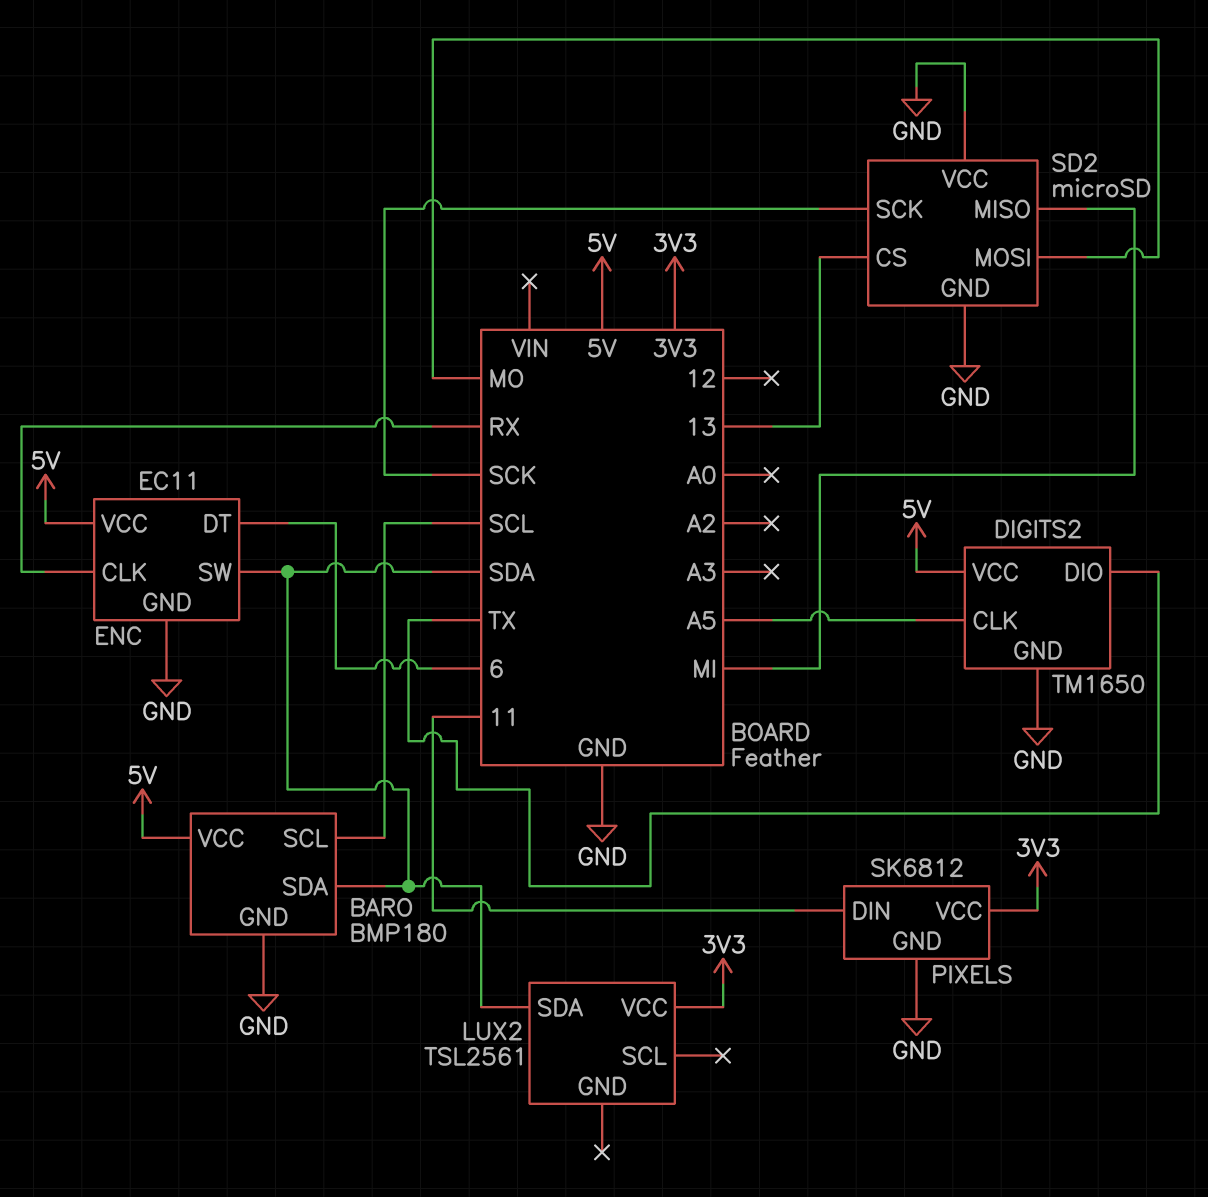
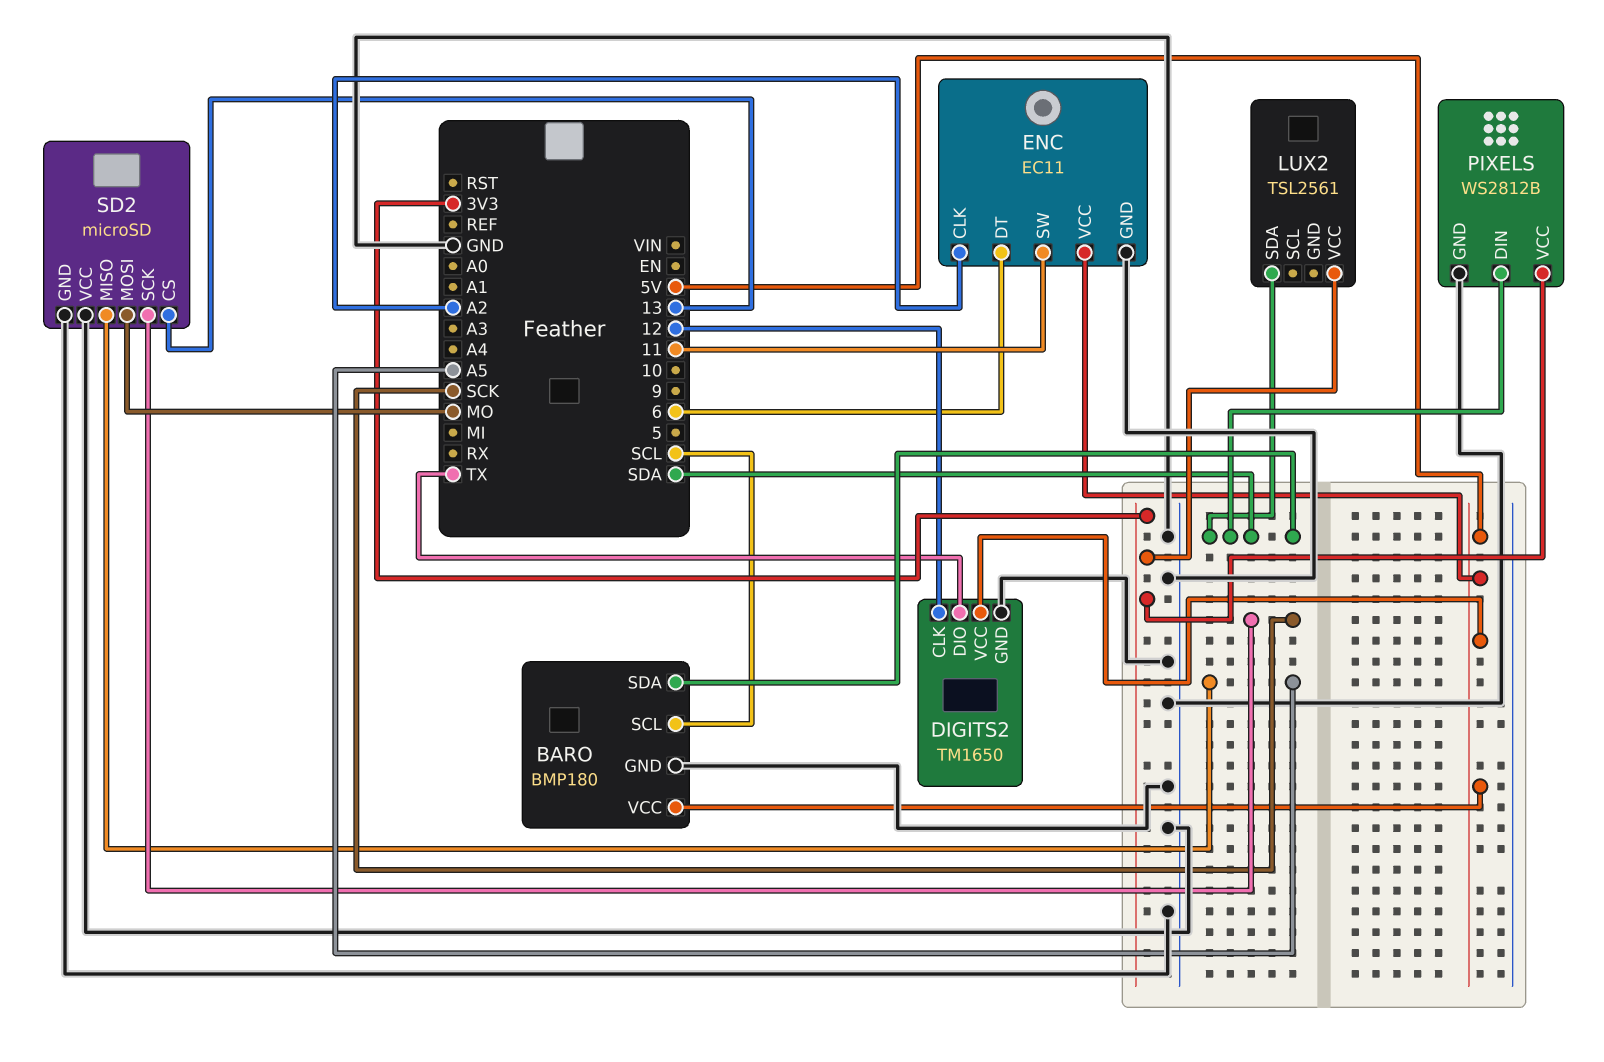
DIGITS2 pin CLK: A5 -> 12
ENC pin CLK: RX -> A2
ENC pin SW: SDA -> 11
PIXELS: SK6812 -> WS2812B
PIXELS pin DIN: 11 -> SDA
SD2 pin MISO: MI -> A5

